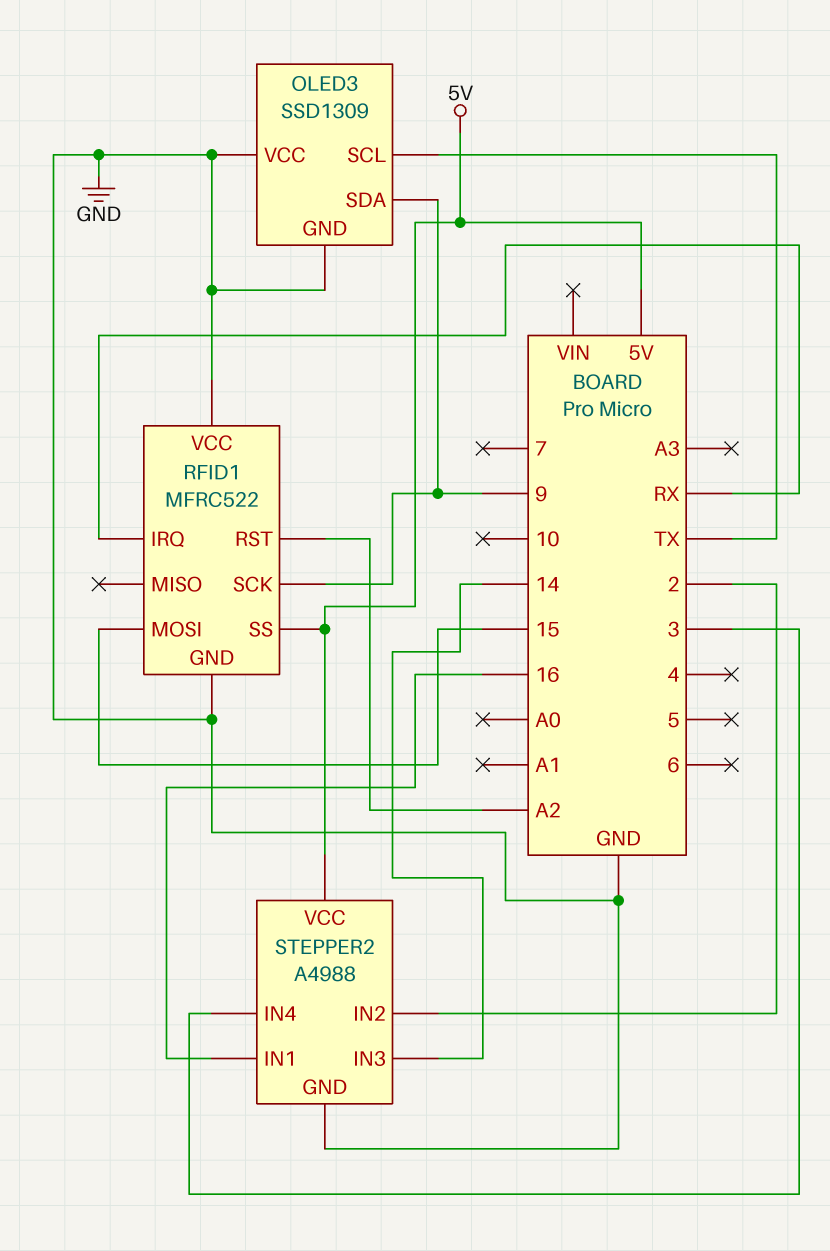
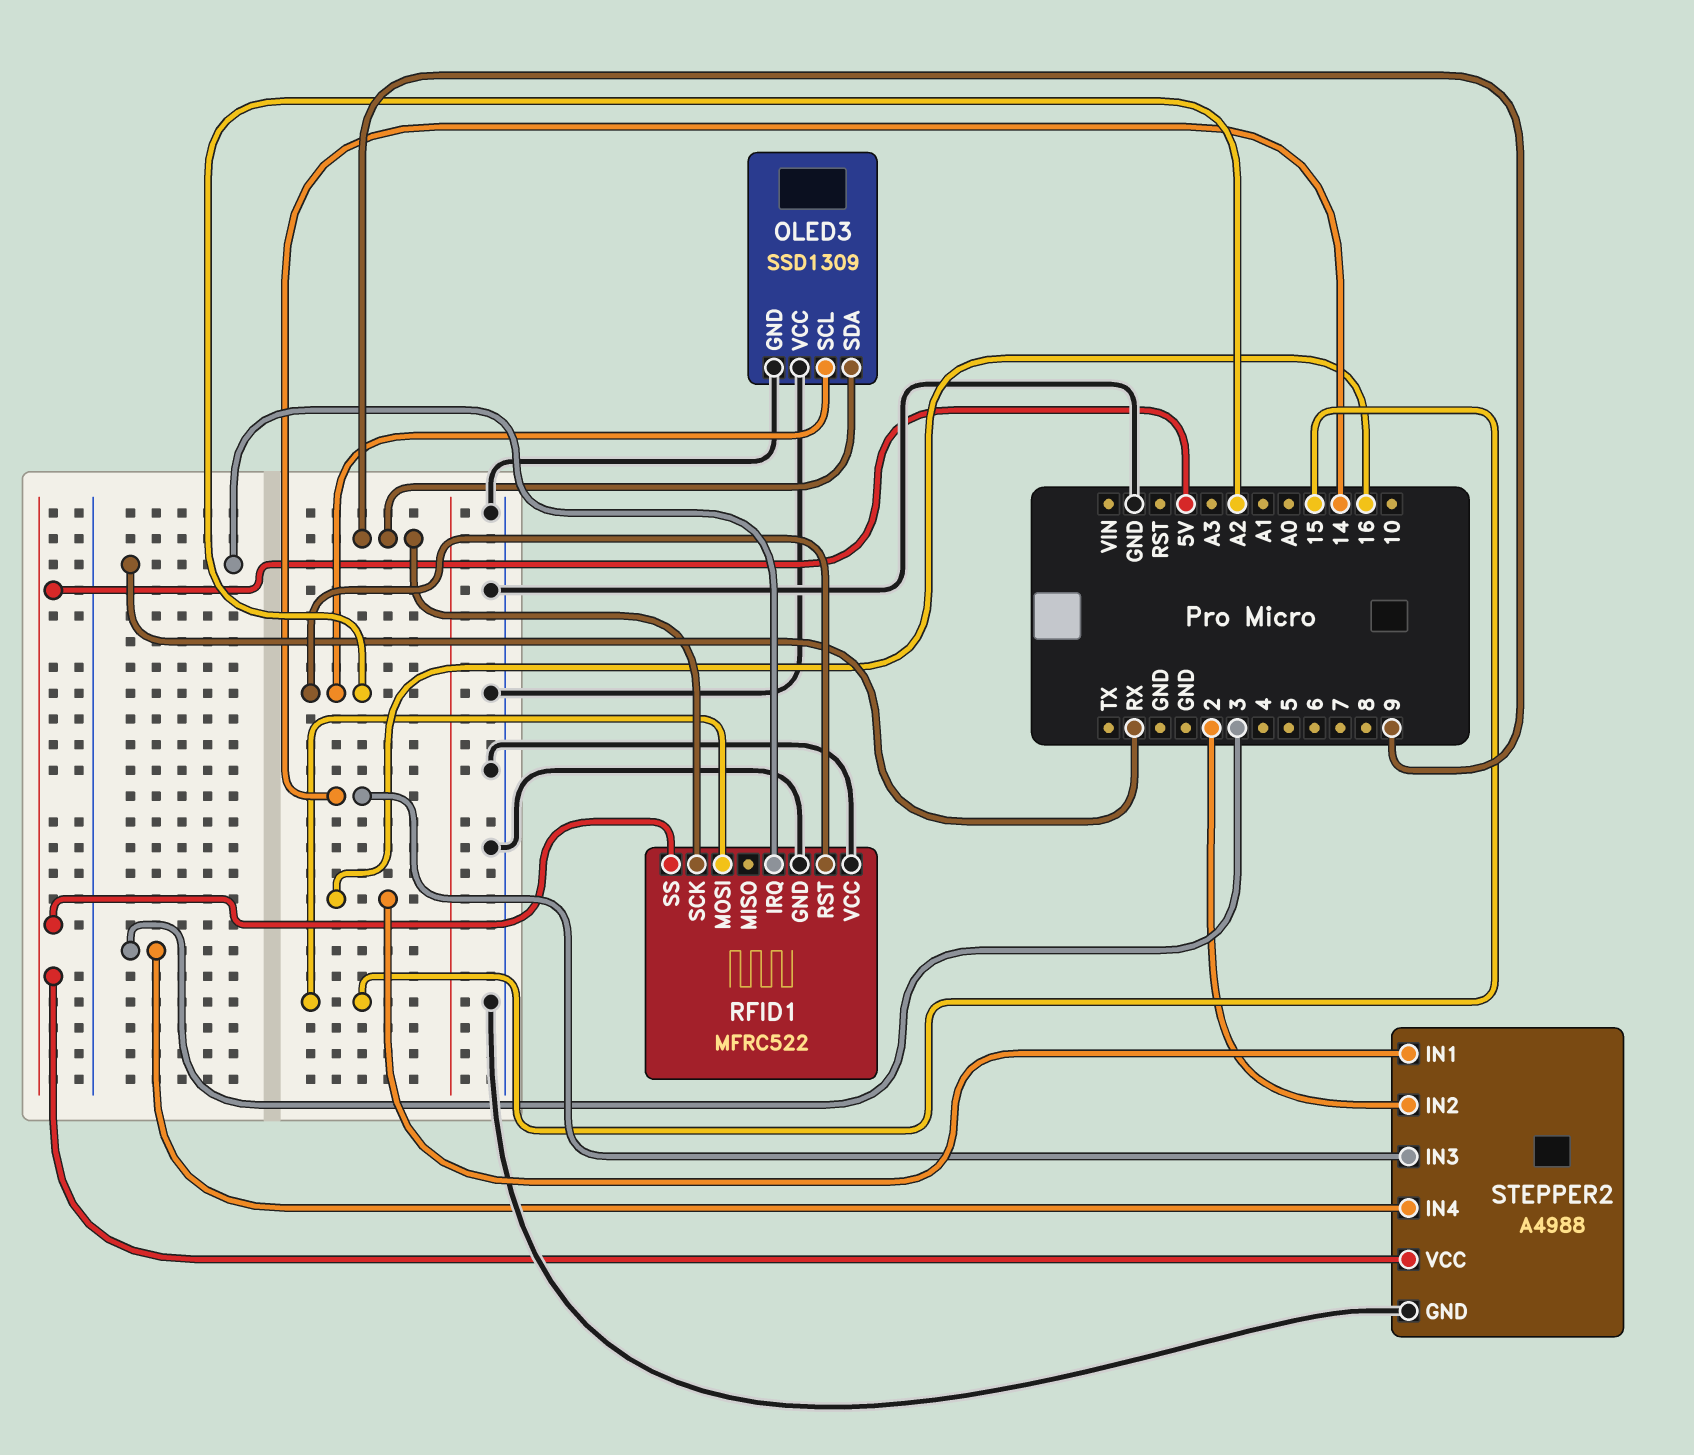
OLED3 pin SCL: TX -> A2

